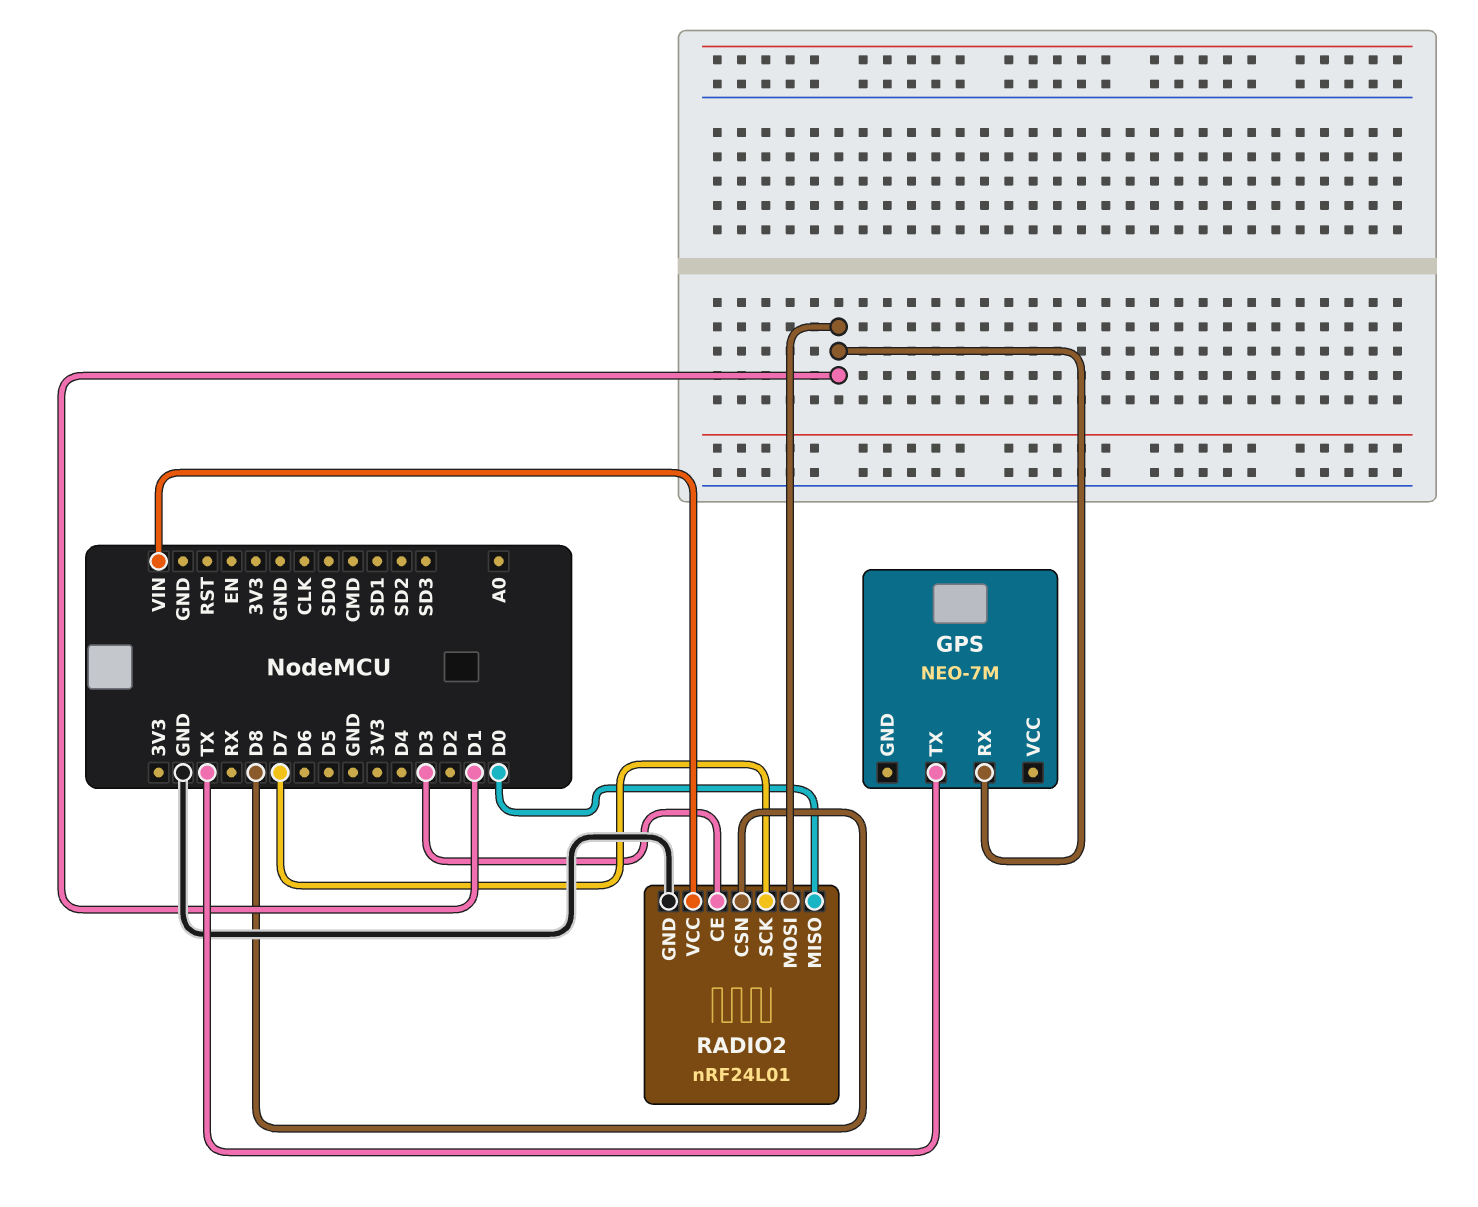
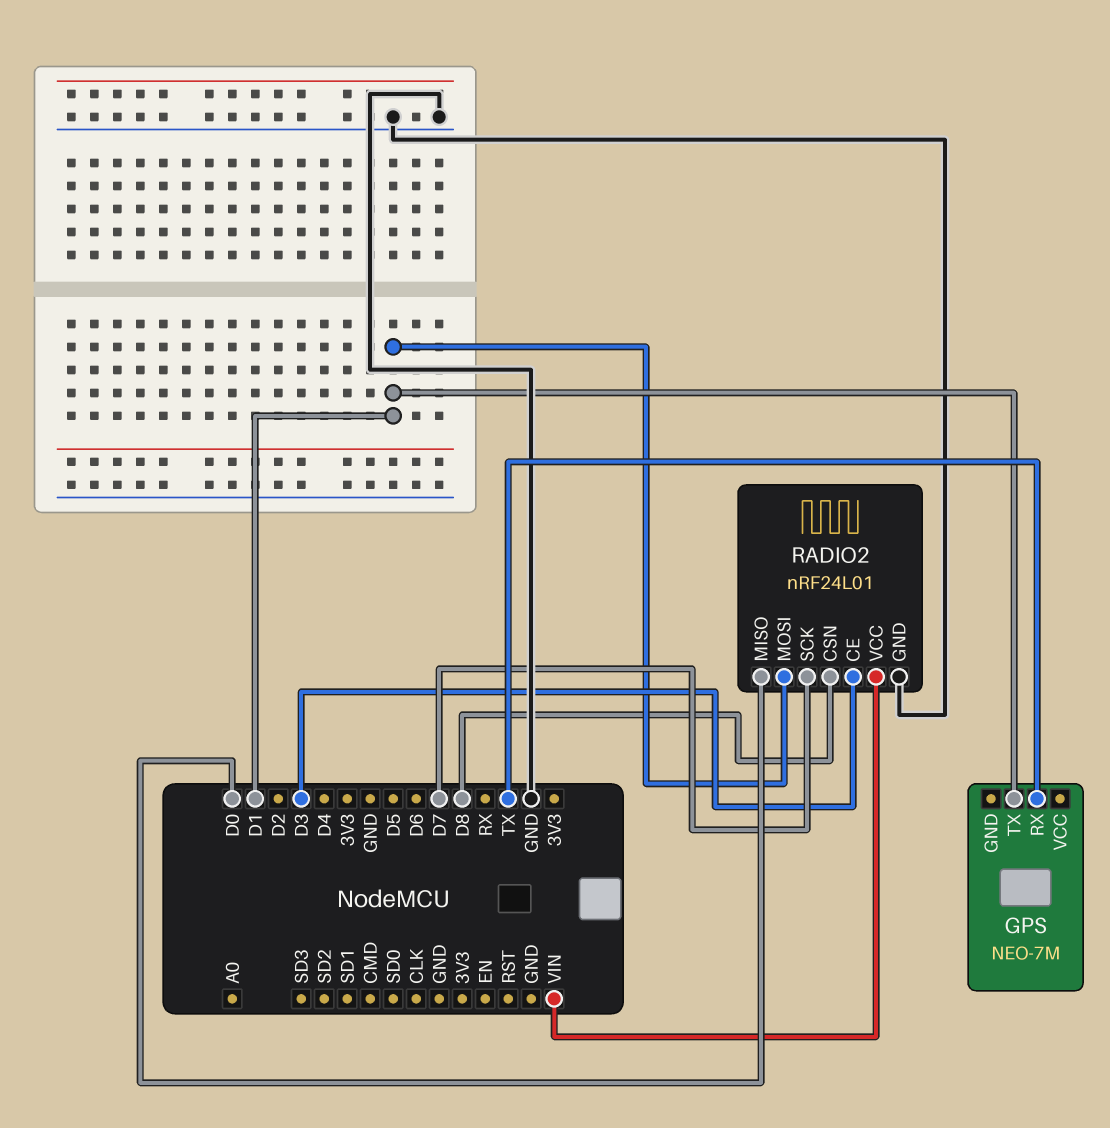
GPS pin RX: D1 -> TX
GPS pin TX: TX -> D1

